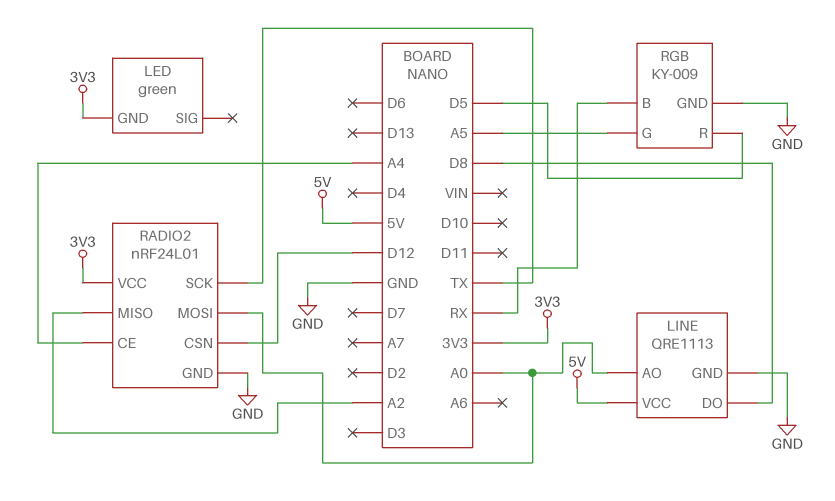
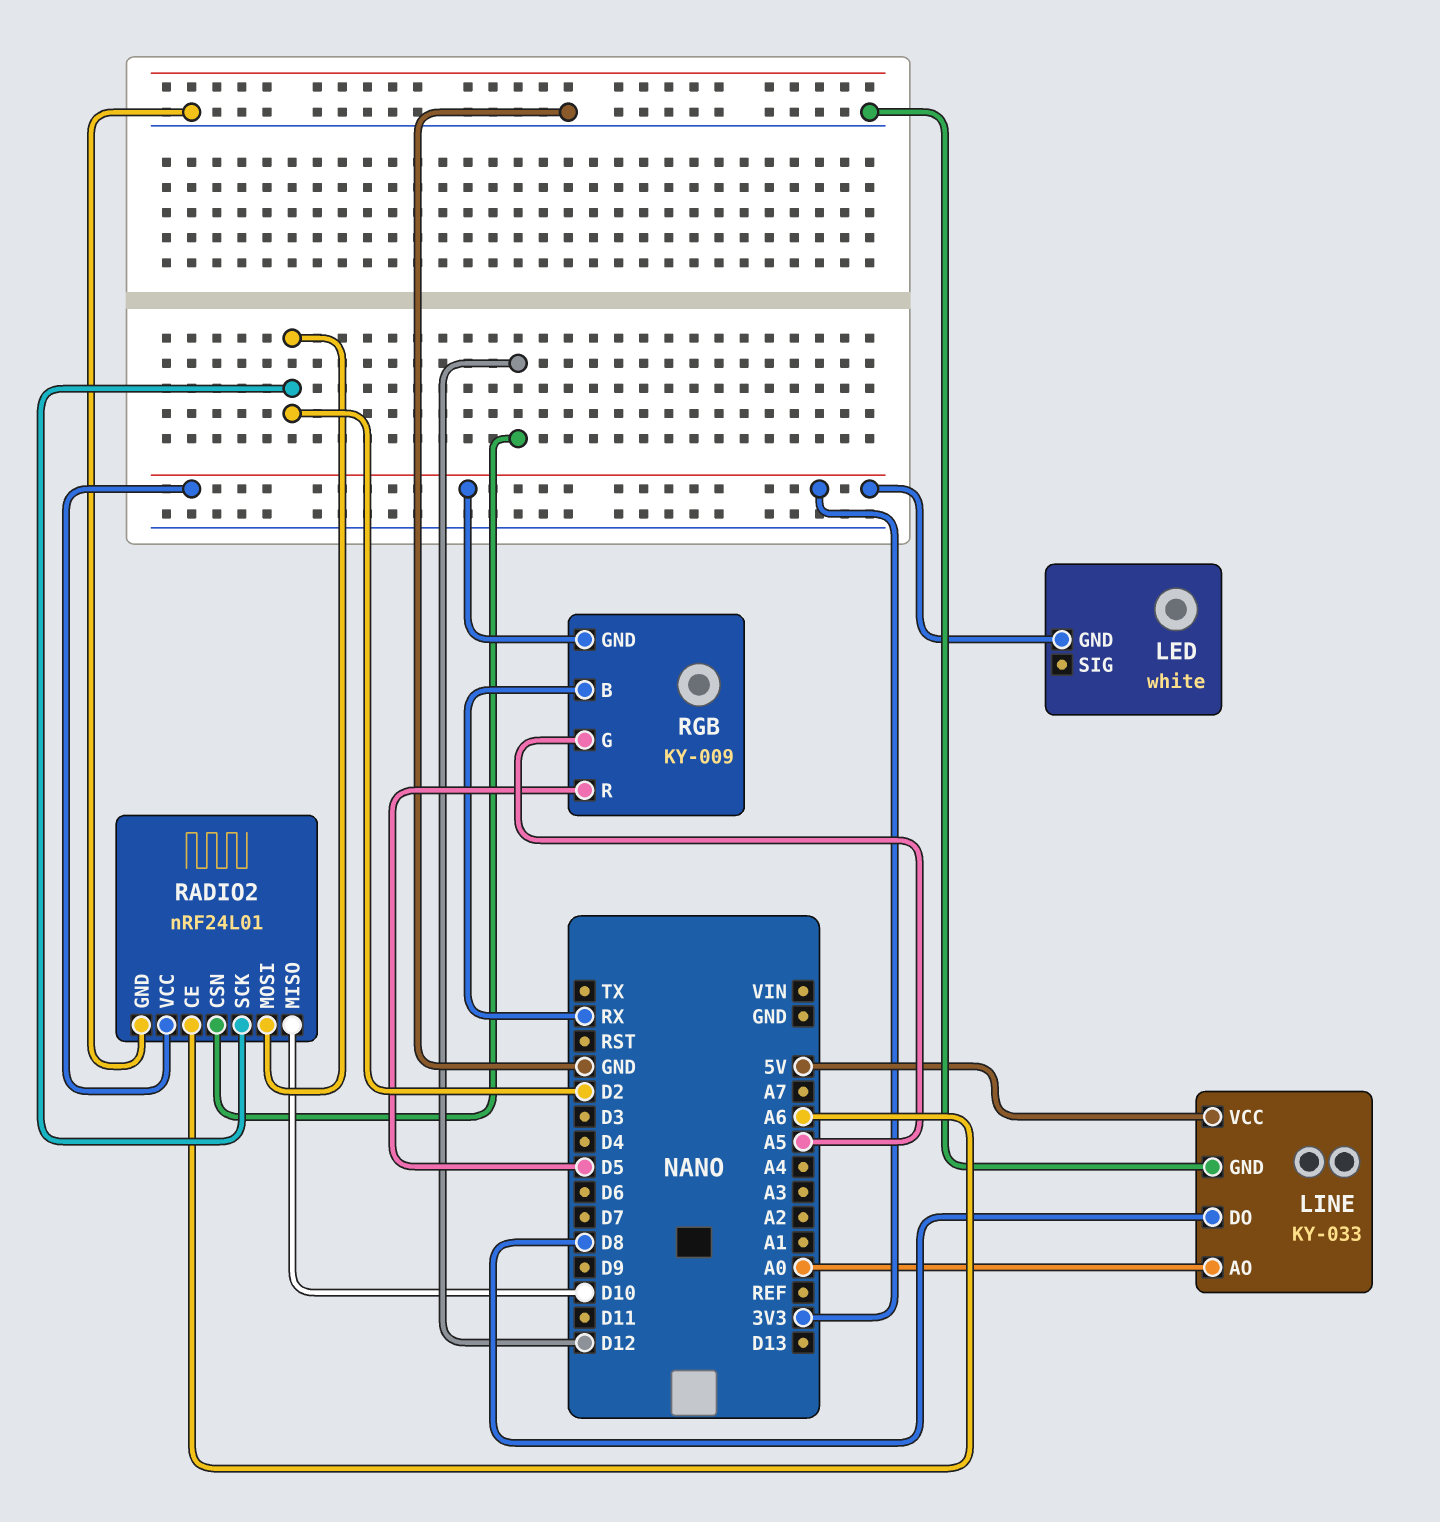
LED: green -> white
LINE: QRE1113 -> KY-033
RADIO2 pin CE: A4 -> A6
RADIO2 pin MISO: A2 -> D10
RADIO2 pin MOSI: A0 -> D2
RADIO2 pin SCK: TX -> D2
RGB pin GND: GND -> 3V3

